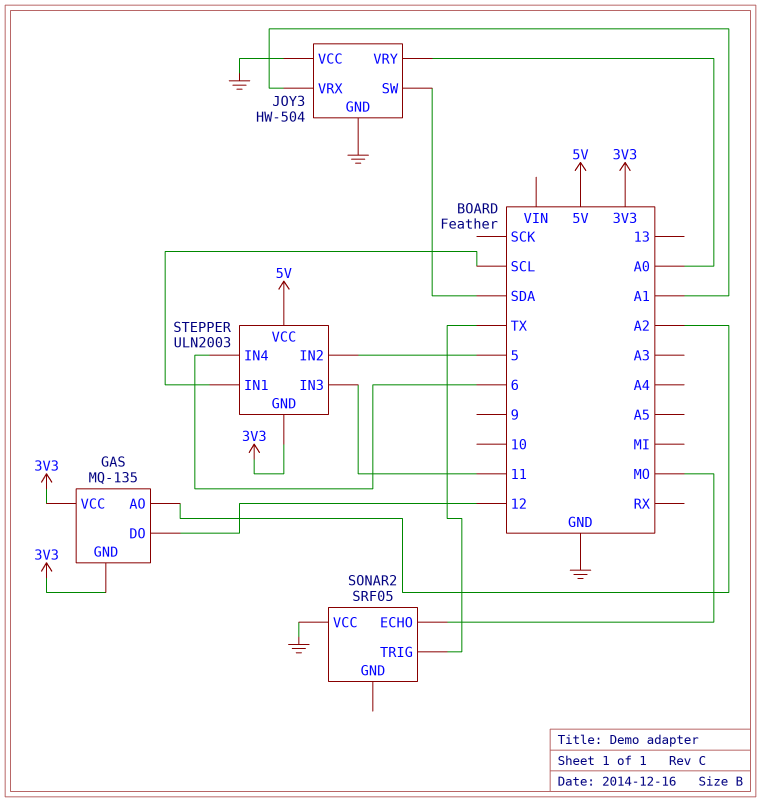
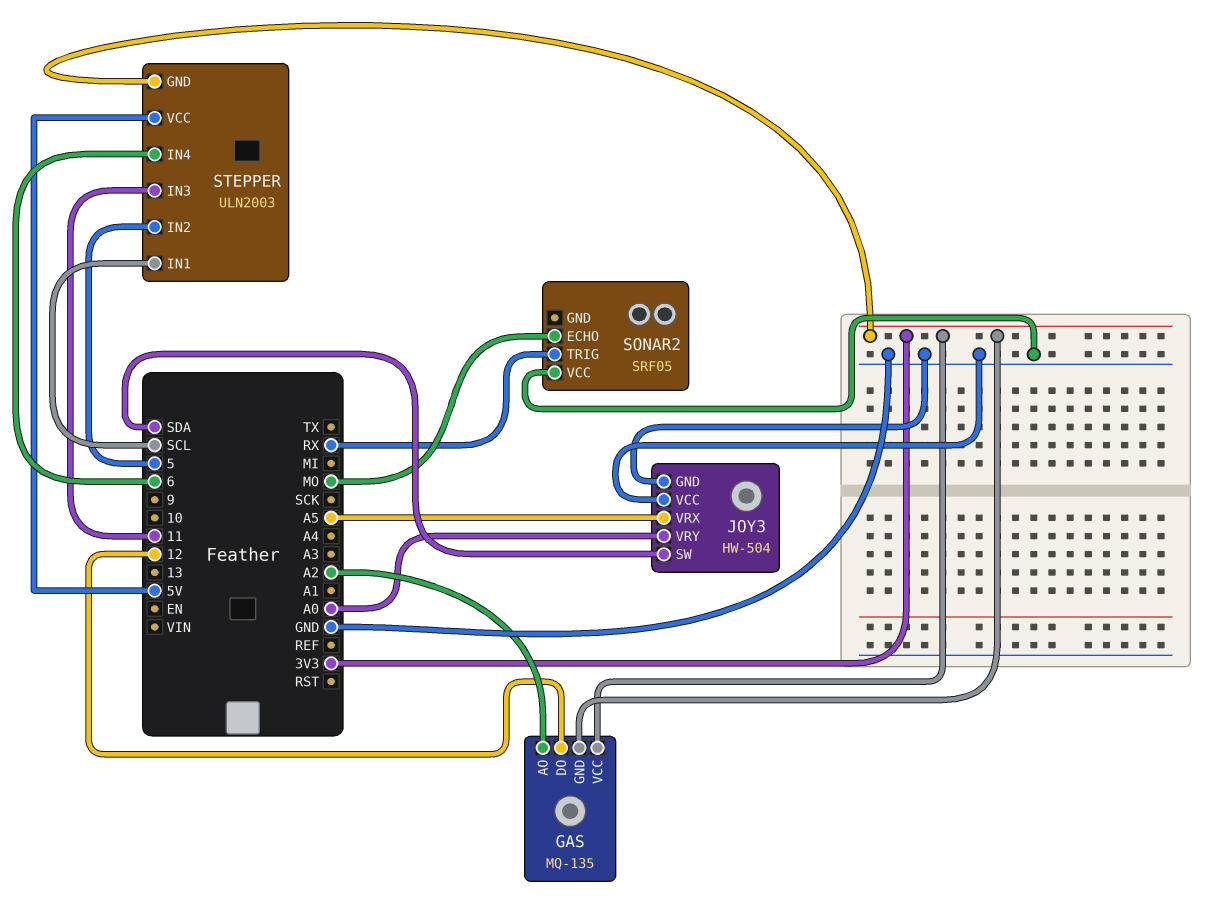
JOY3 pin VRX: A1 -> A5
SONAR2 pin TRIG: TX -> RX

